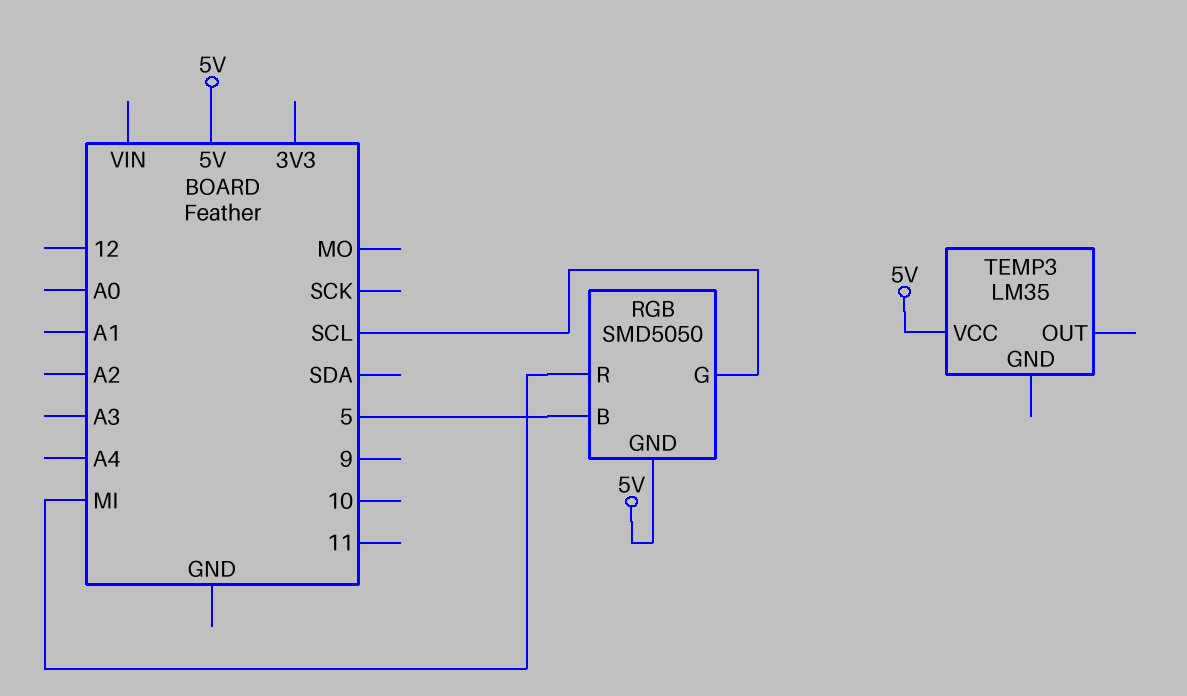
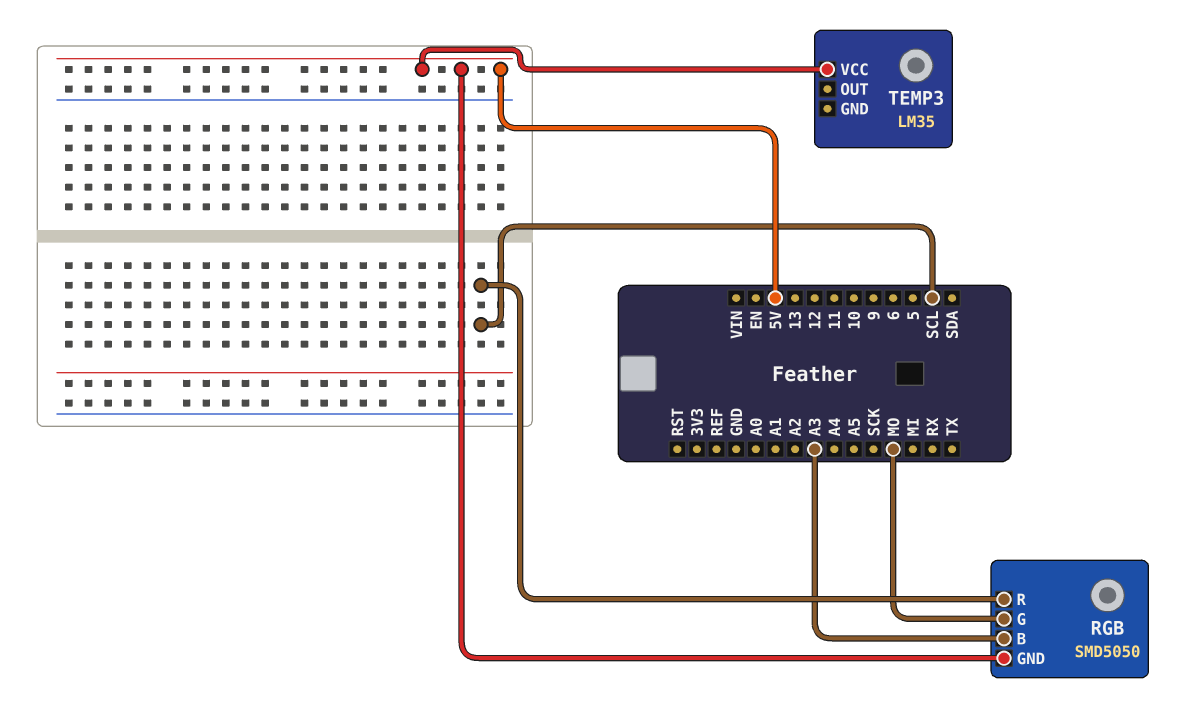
RGB pin B: 5 -> A3
RGB pin G: SCL -> MO
RGB pin R: MI -> SCL

